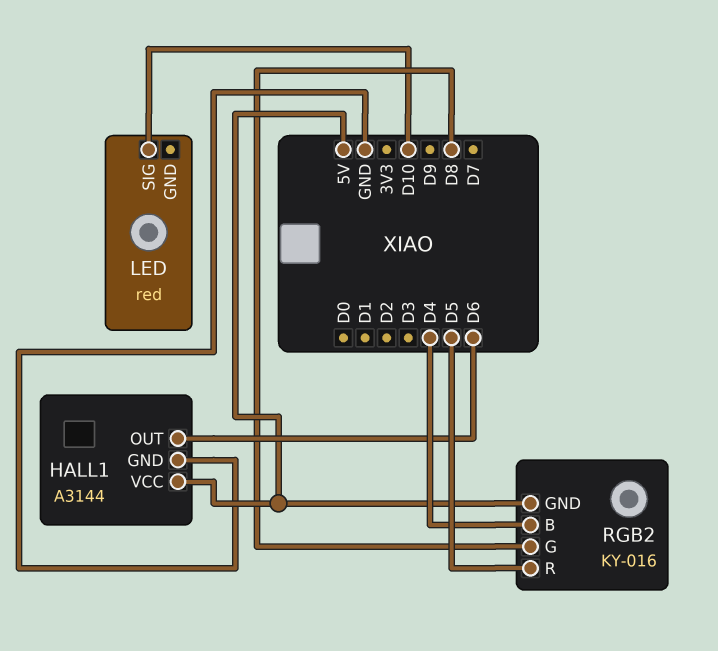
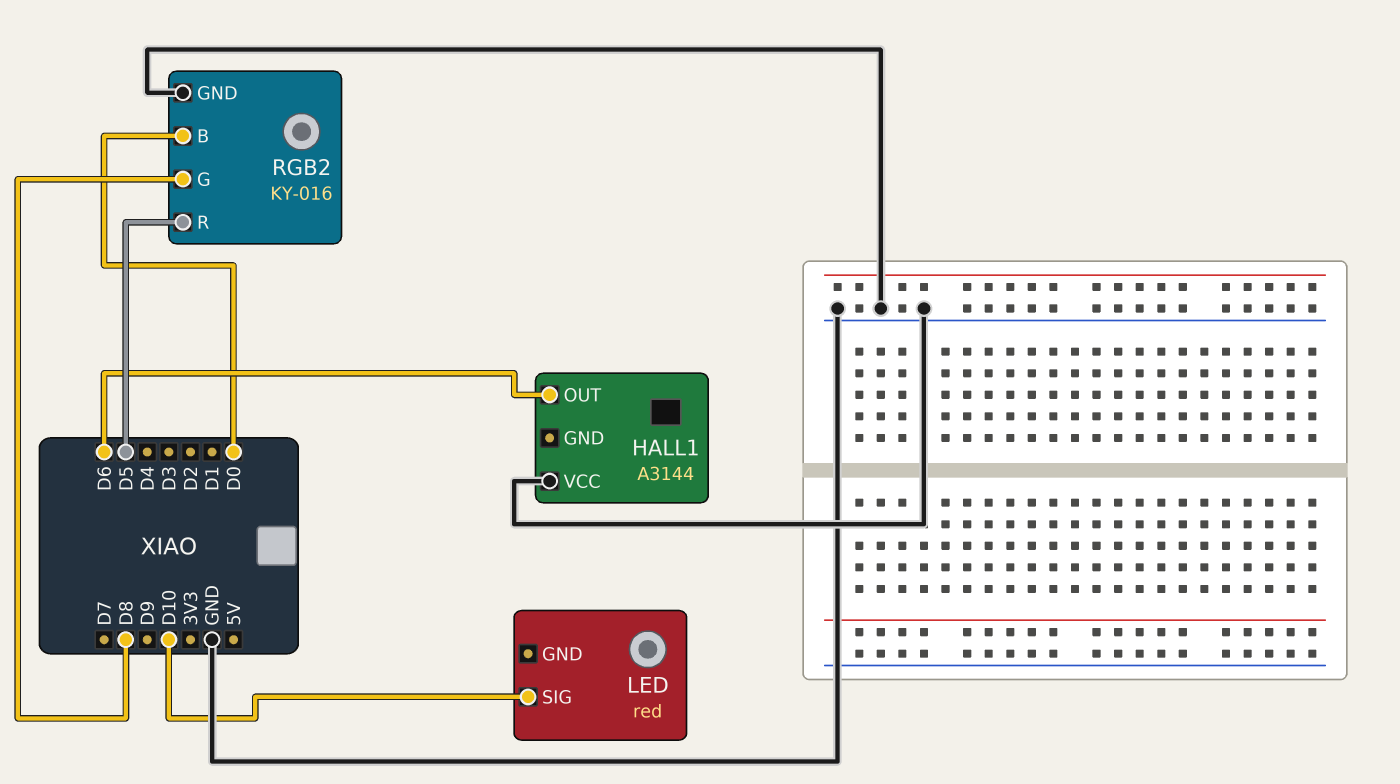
HALL1 pin GND: GND -> none
HALL1 pin VCC: 5V -> GND
RGB2 pin B: D4 -> D0
RGB2 pin GND: 5V -> GND

